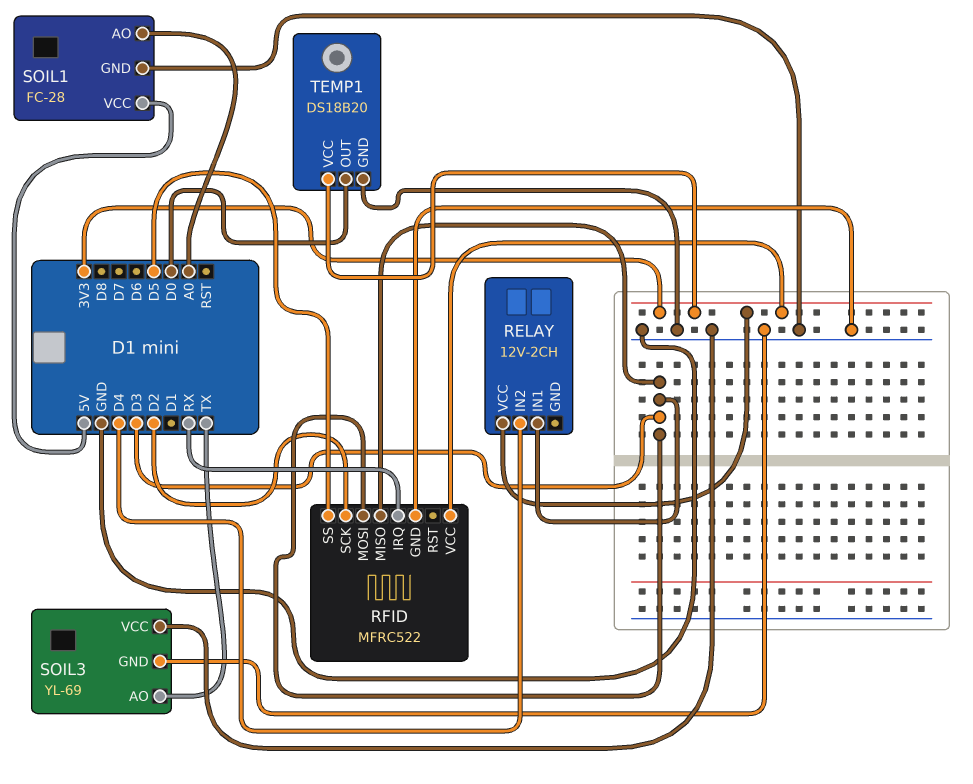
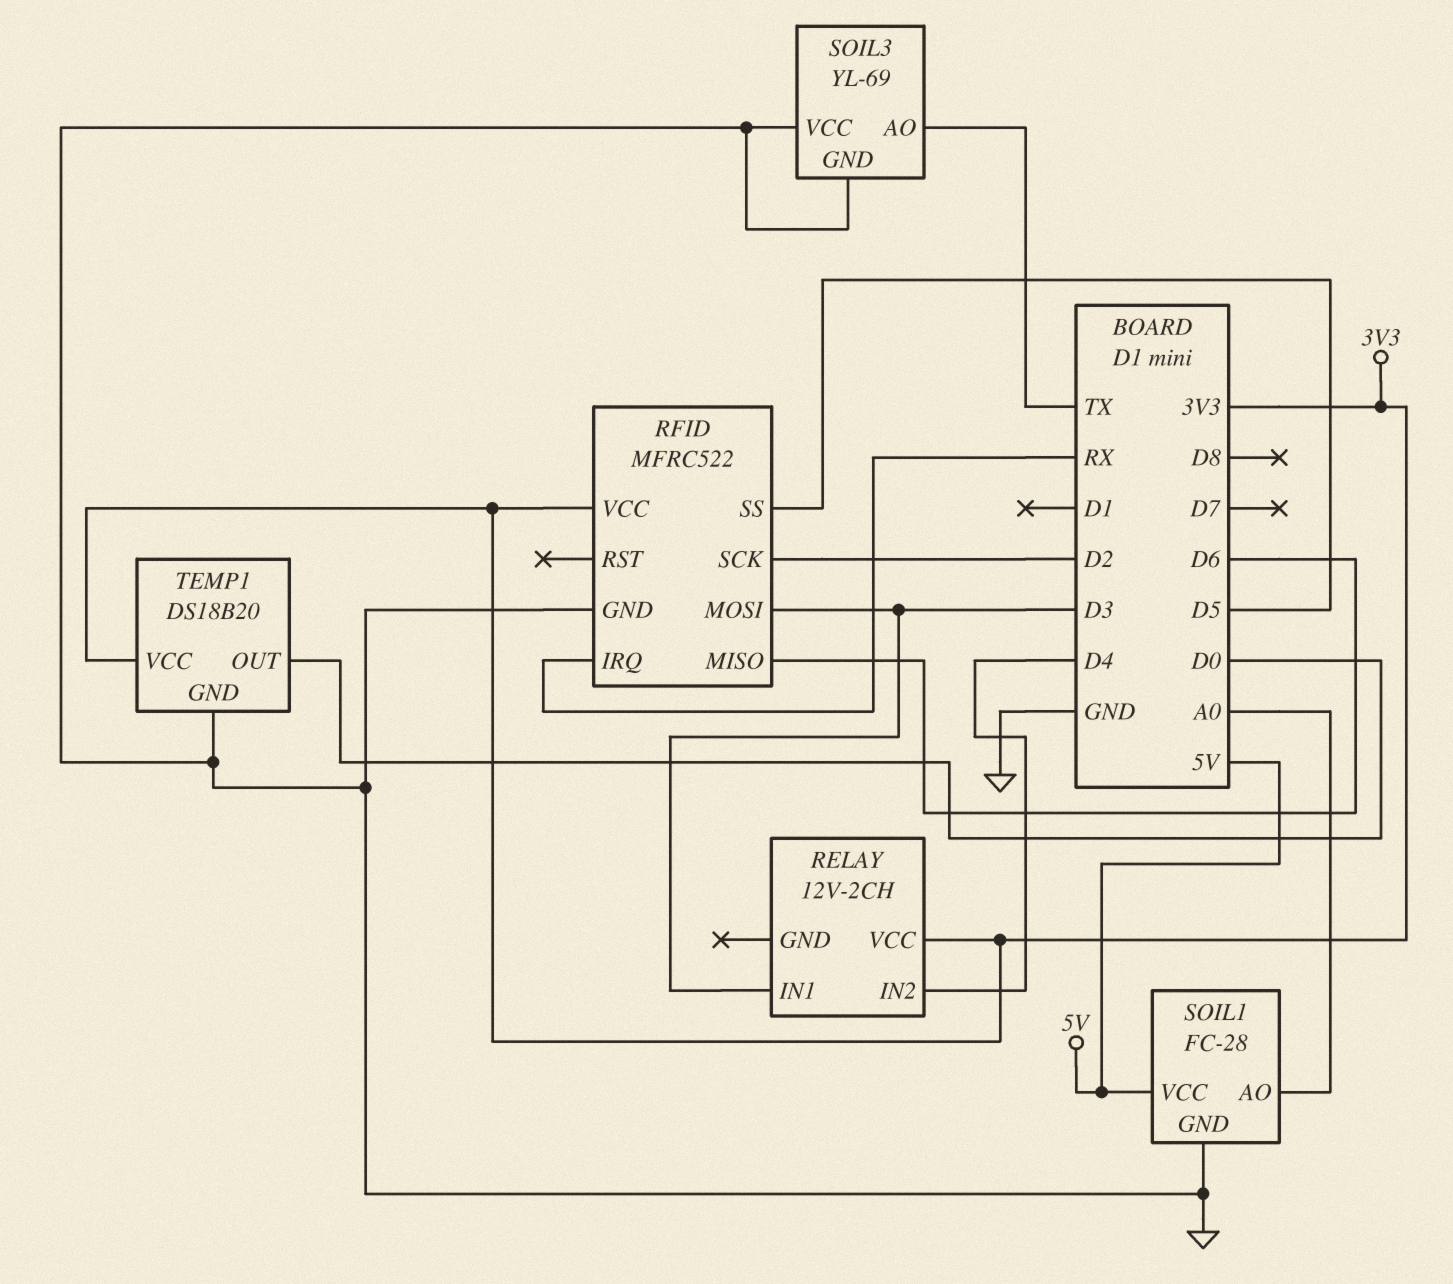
RFID pin MISO: D3 -> D6

